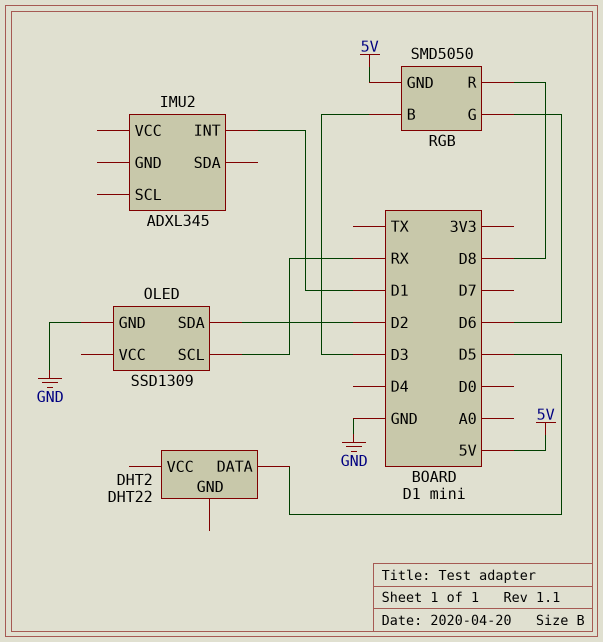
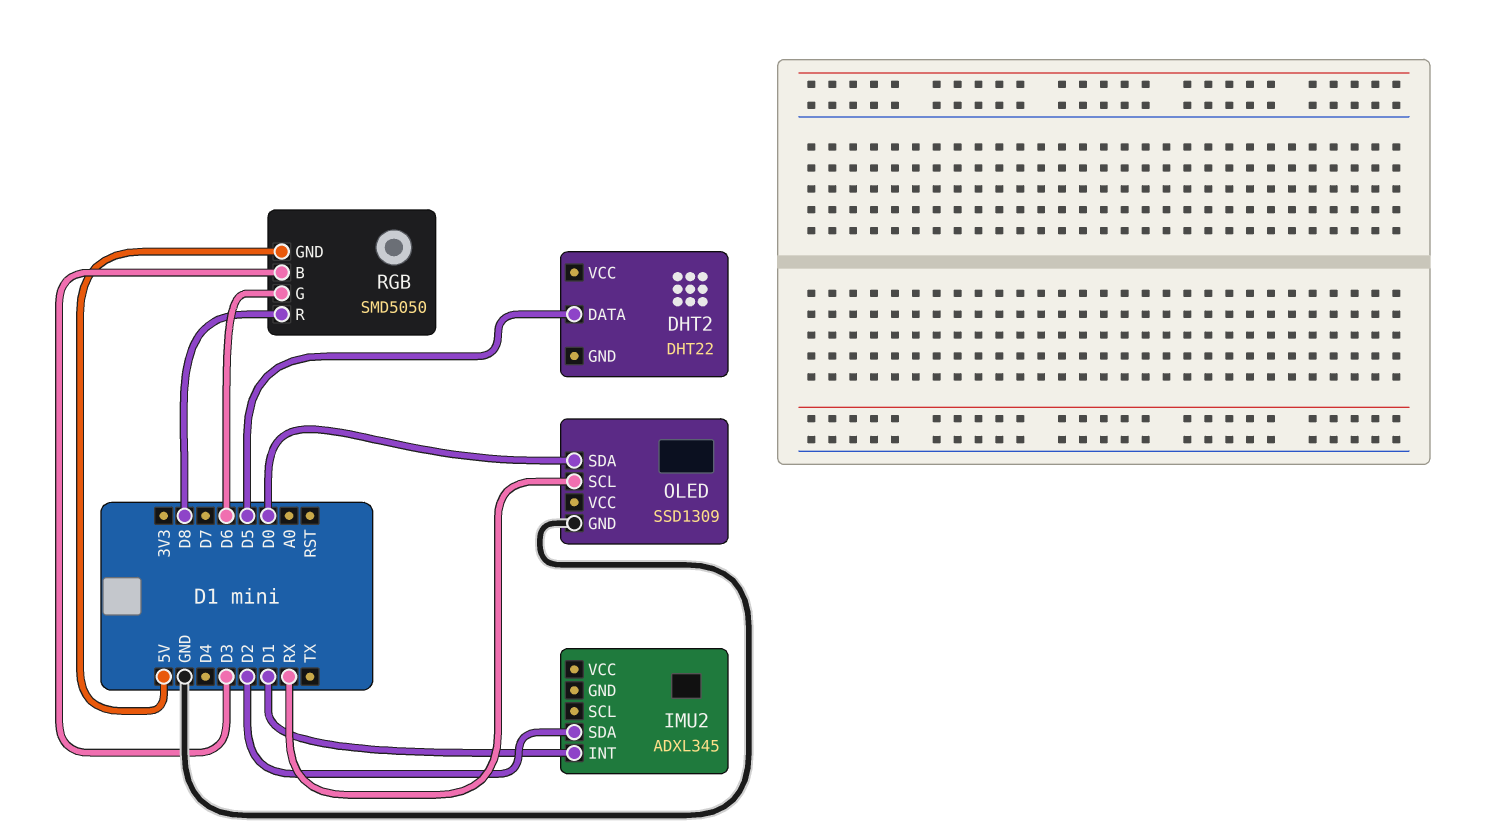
IMU2 pin SDA: none -> D2
OLED pin SDA: D2 -> D0

